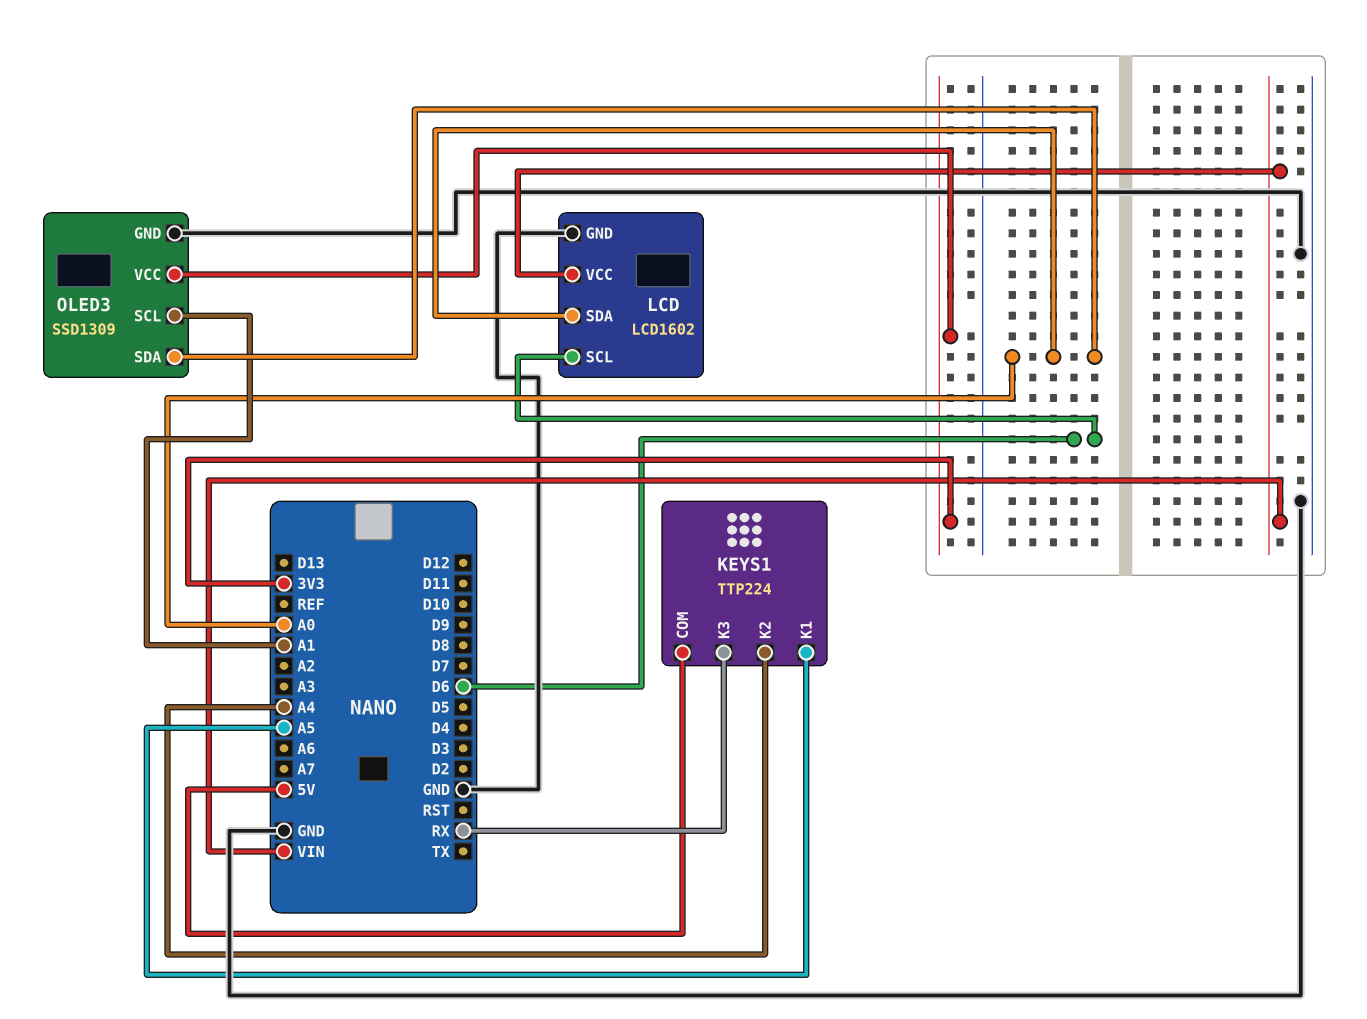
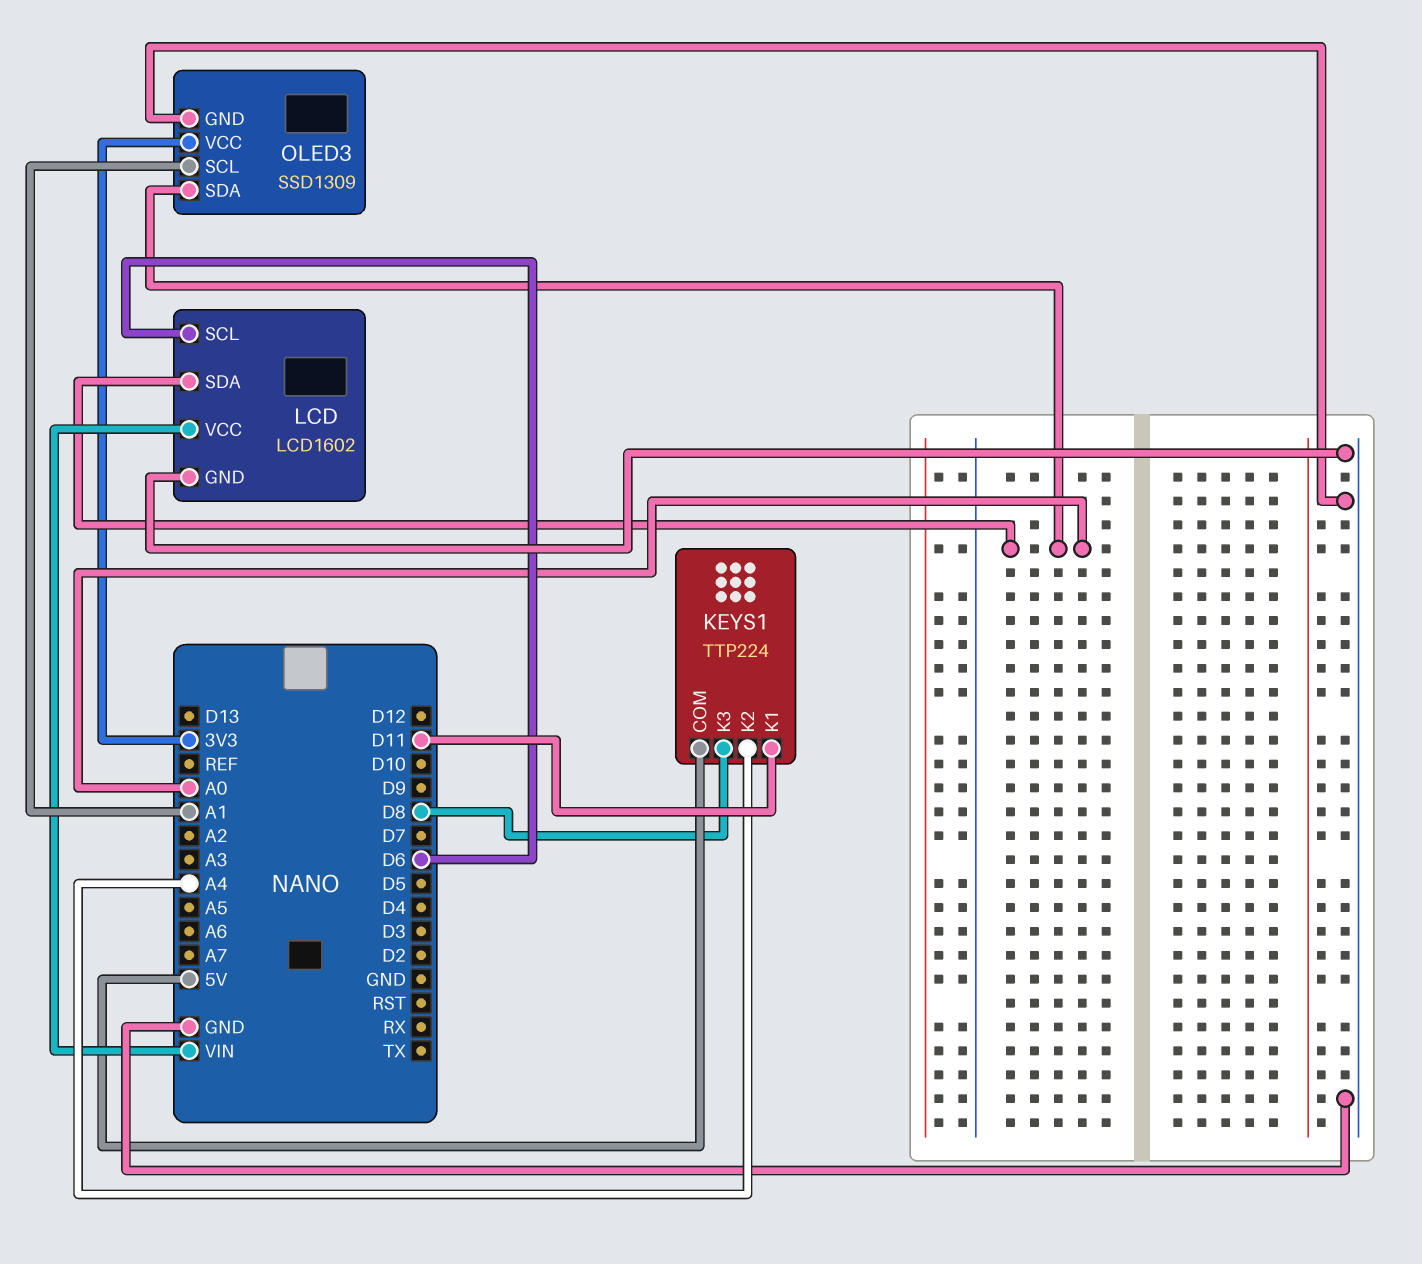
KEYS1 pin K1: A5 -> D11
KEYS1 pin K3: RX -> D8

